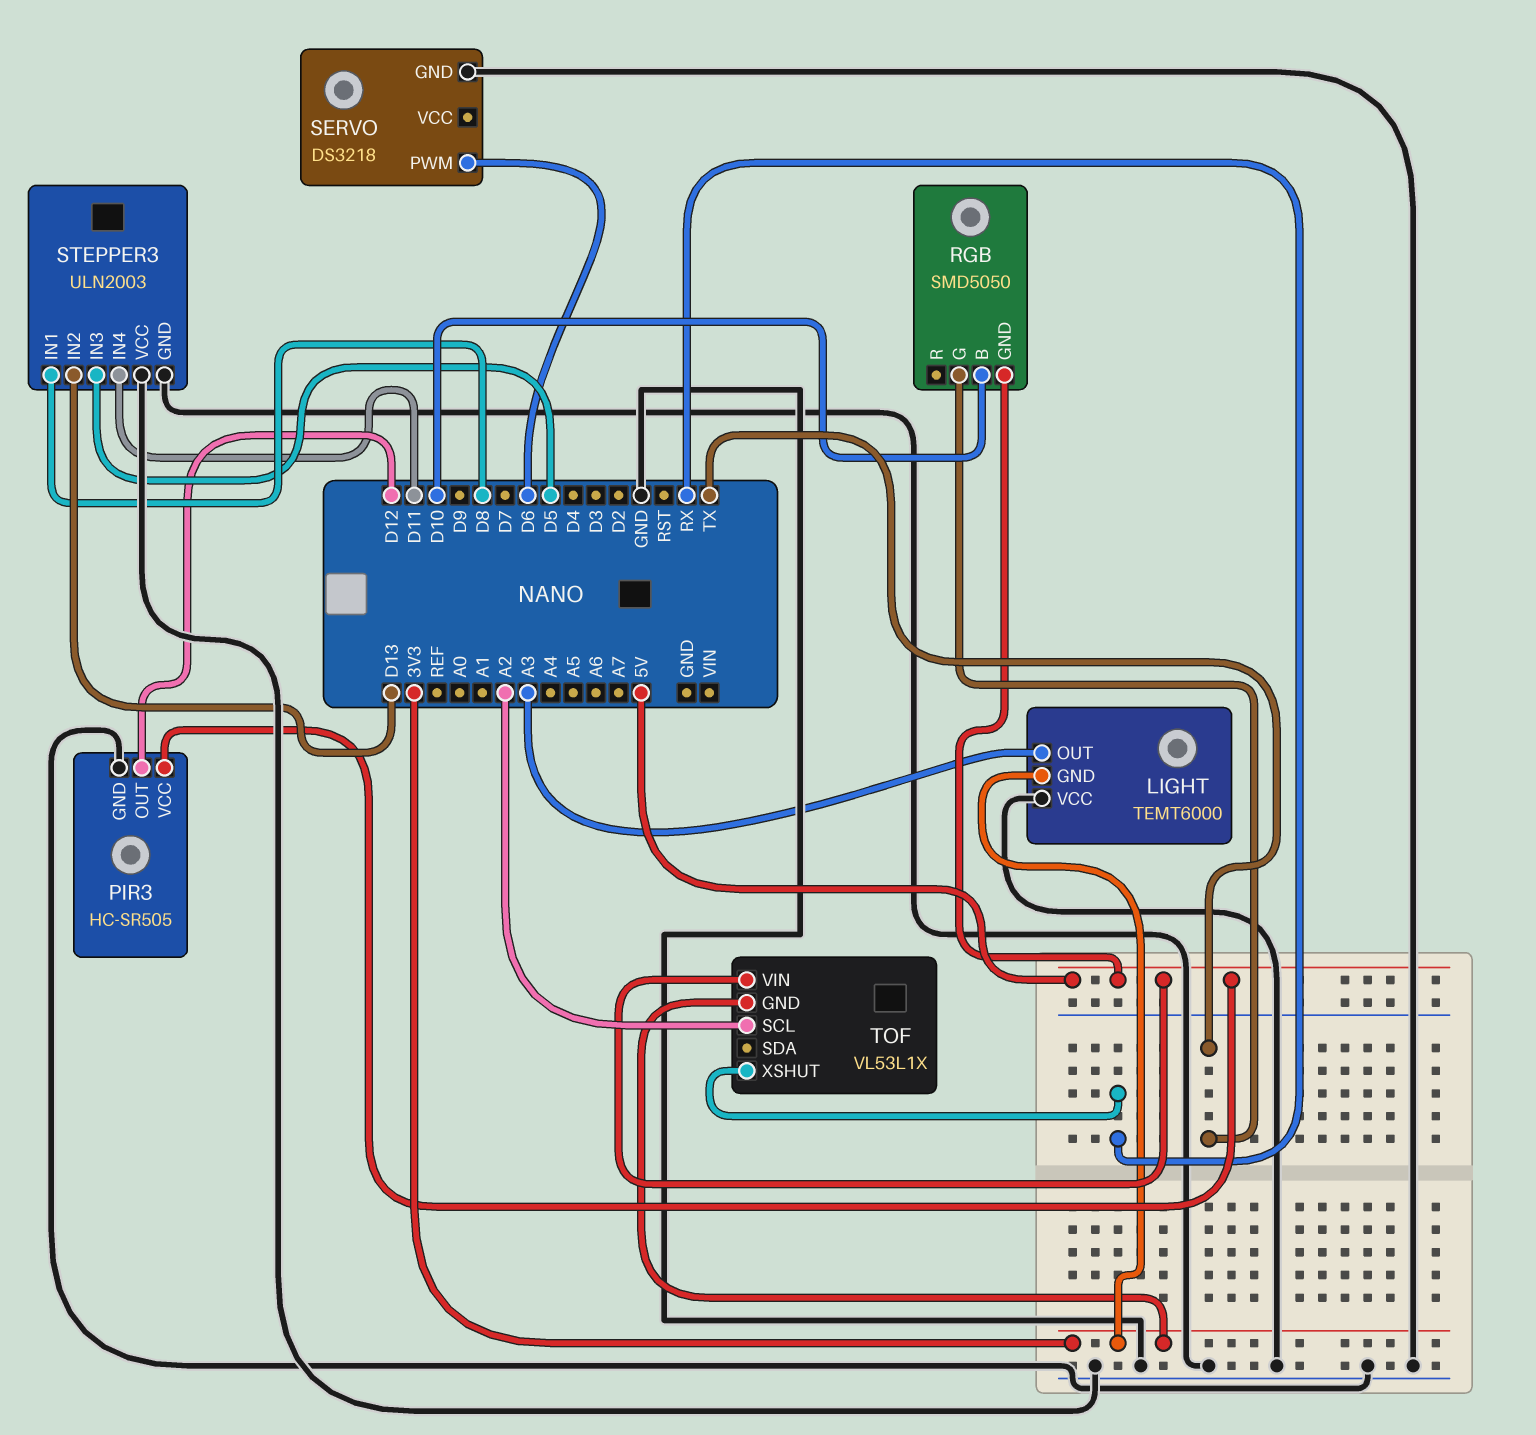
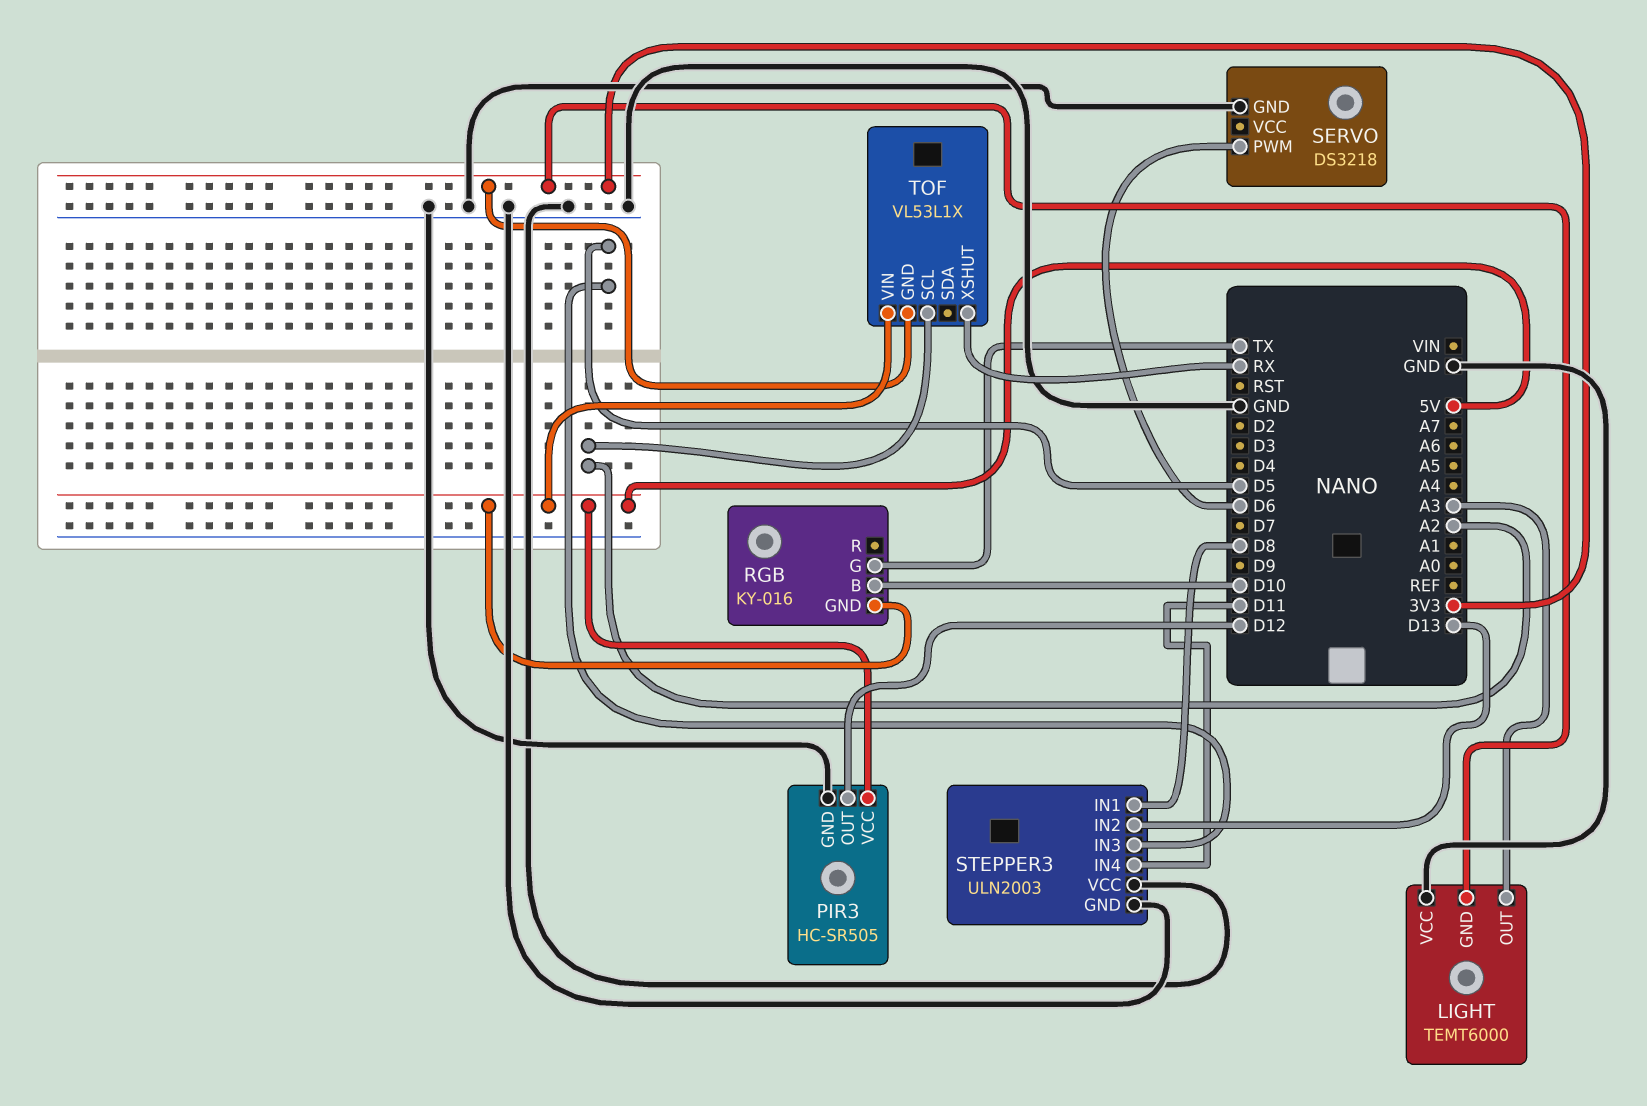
RGB: SMD5050 -> KY-016

